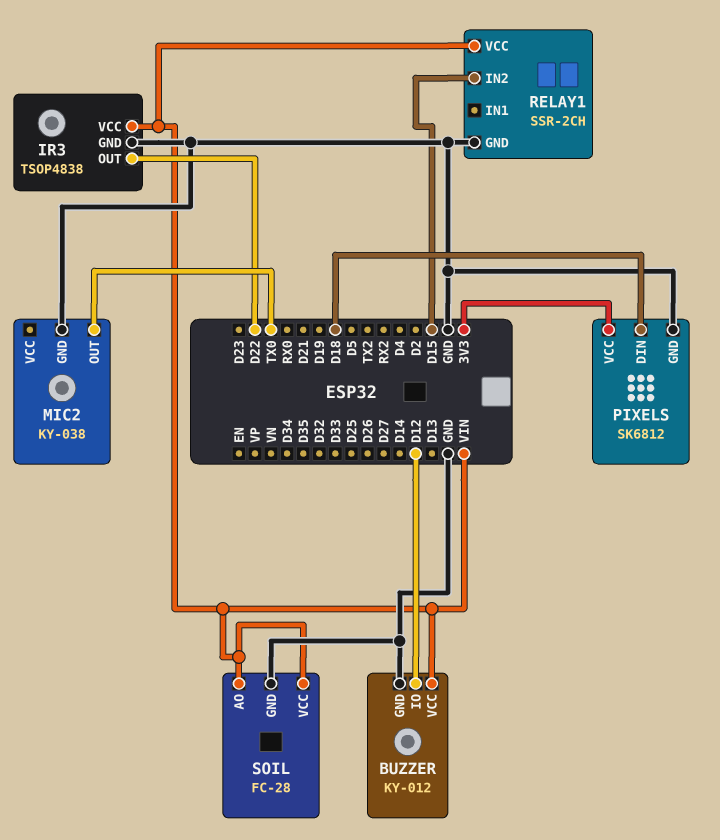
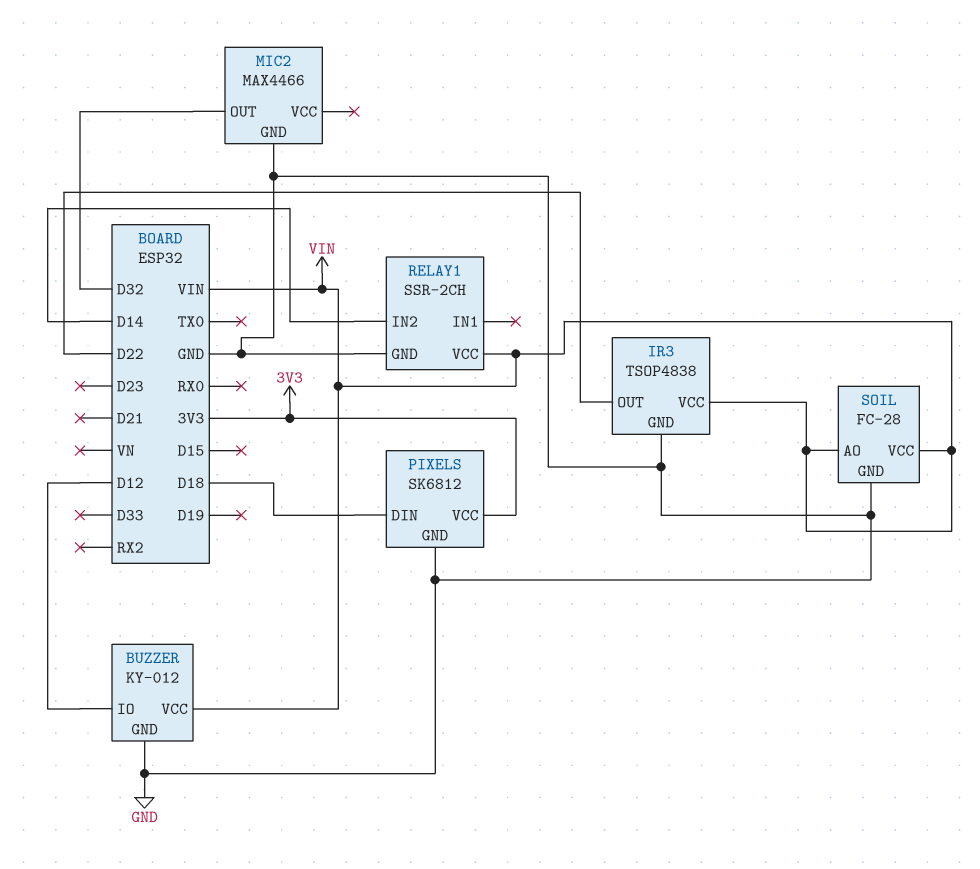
MIC2: KY-038 -> MAX4466
MIC2 pin OUT: TX0 -> D32
RELAY1 pin IN2: D15 -> D14

